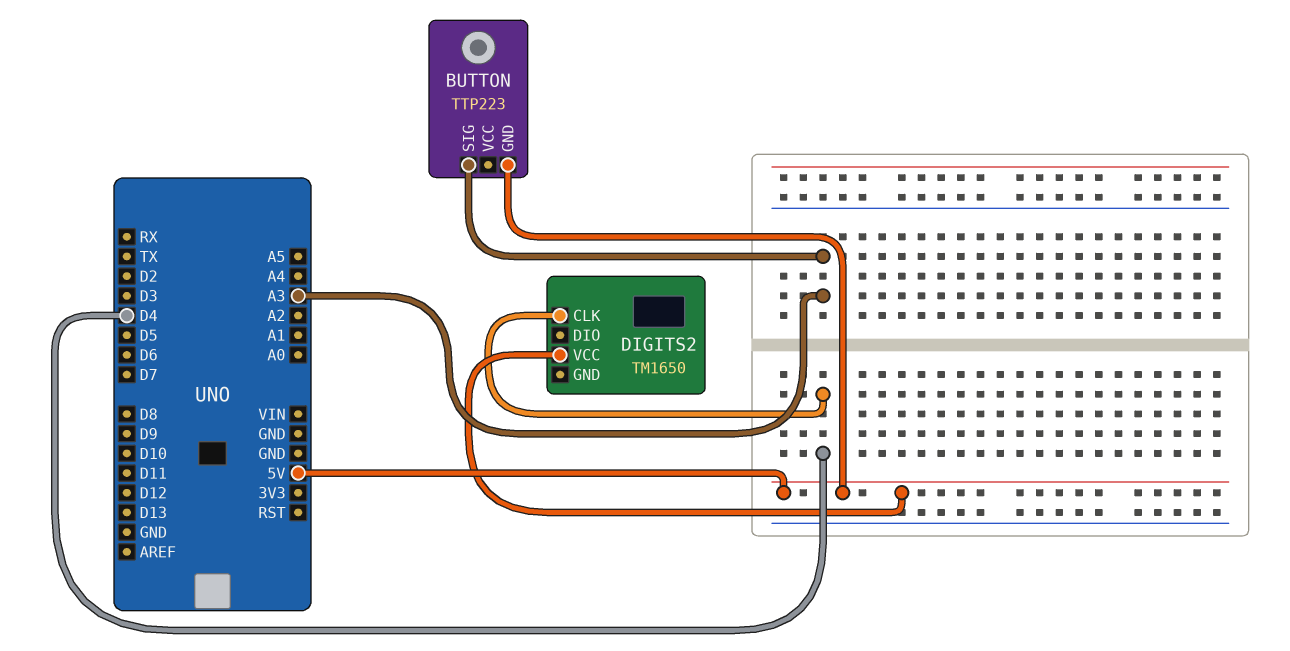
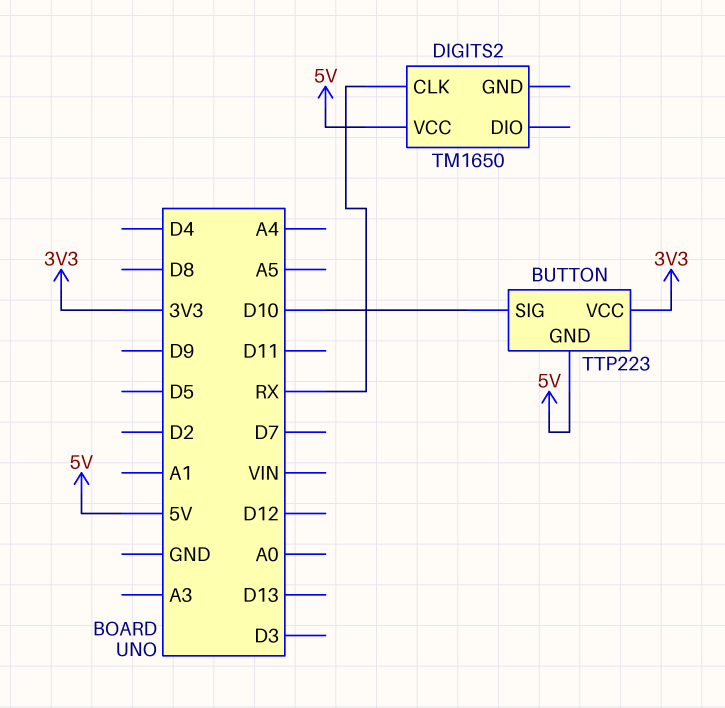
BUTTON pin SIG: A3 -> D10
BUTTON pin VCC: none -> 3V3
DIGITS2 pin CLK: D4 -> RX

